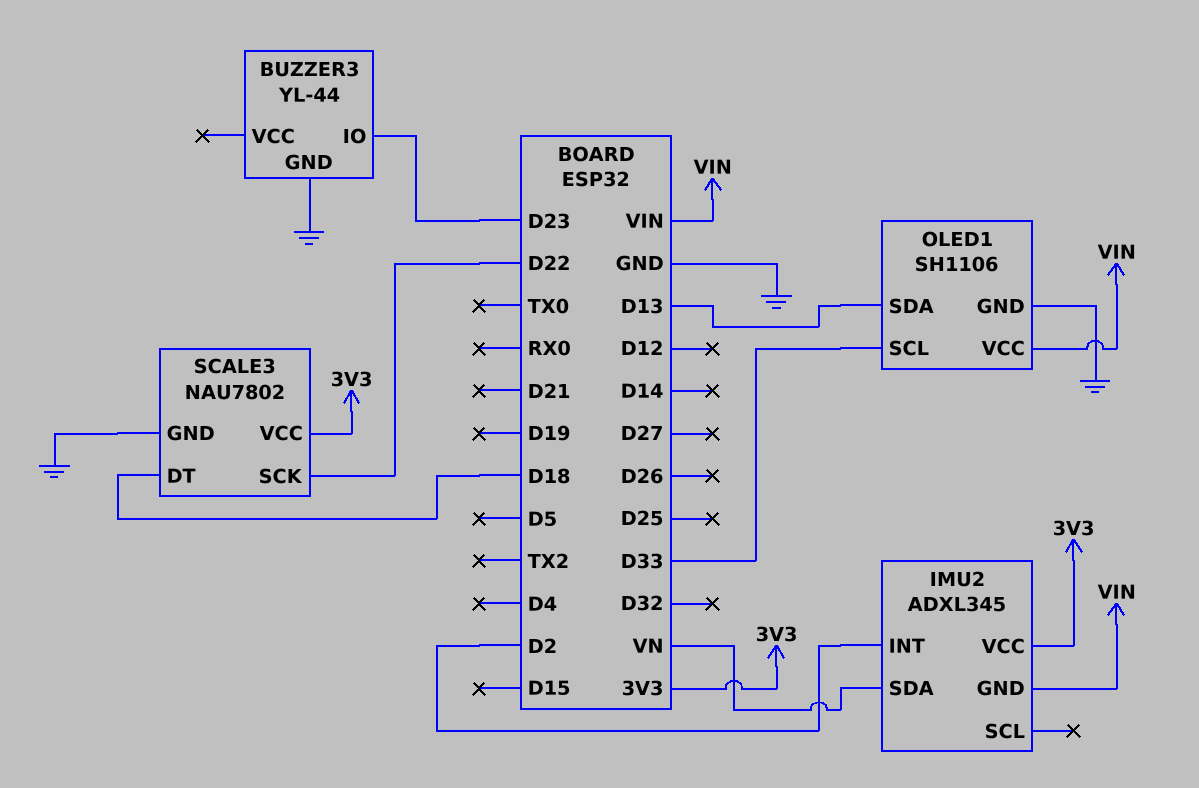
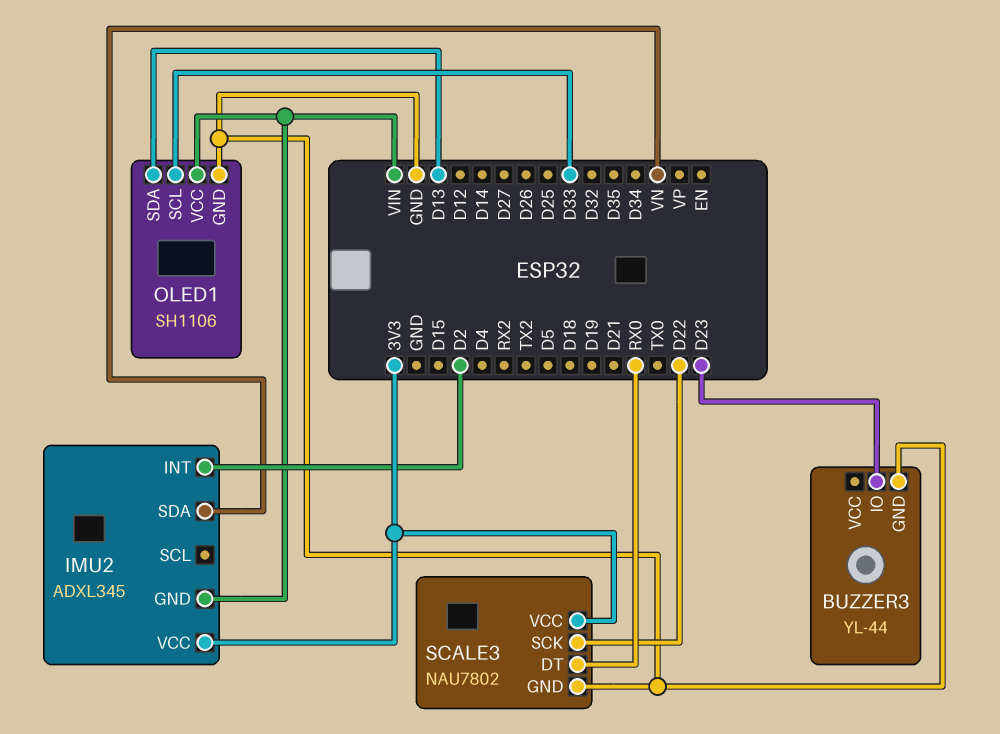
SCALE3 pin DT: D18 -> RX0

